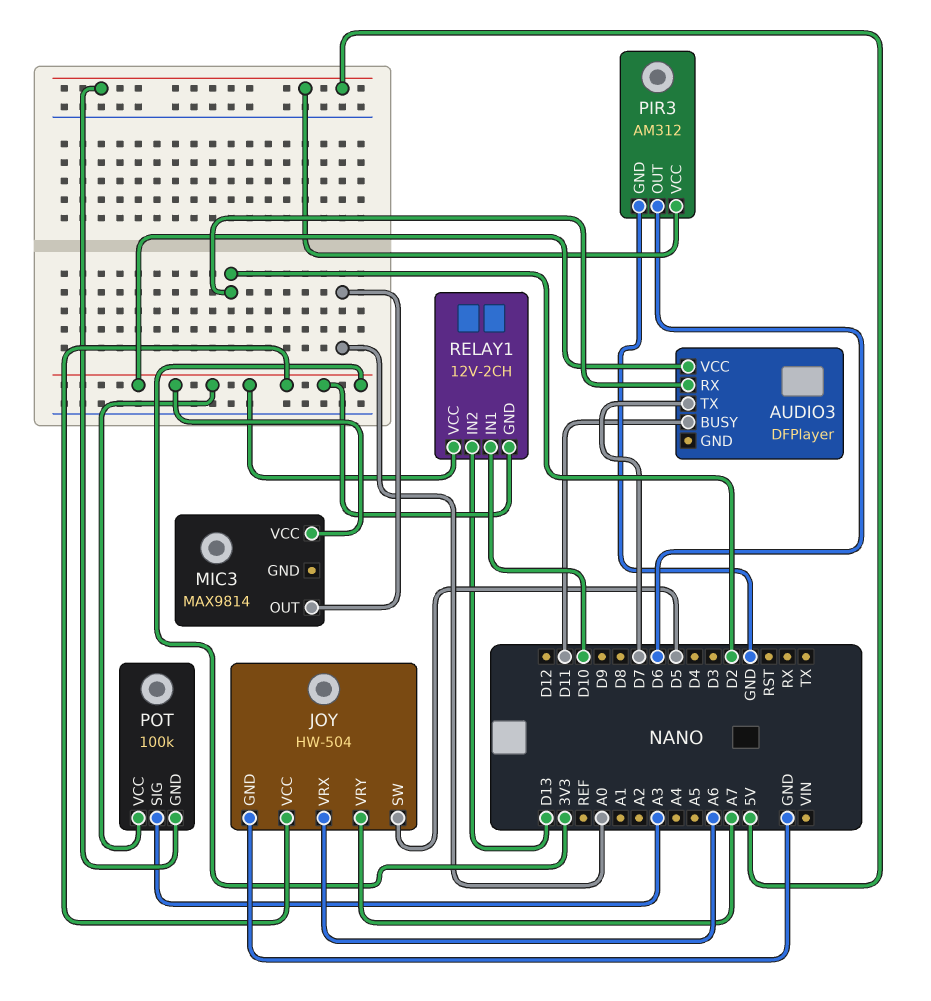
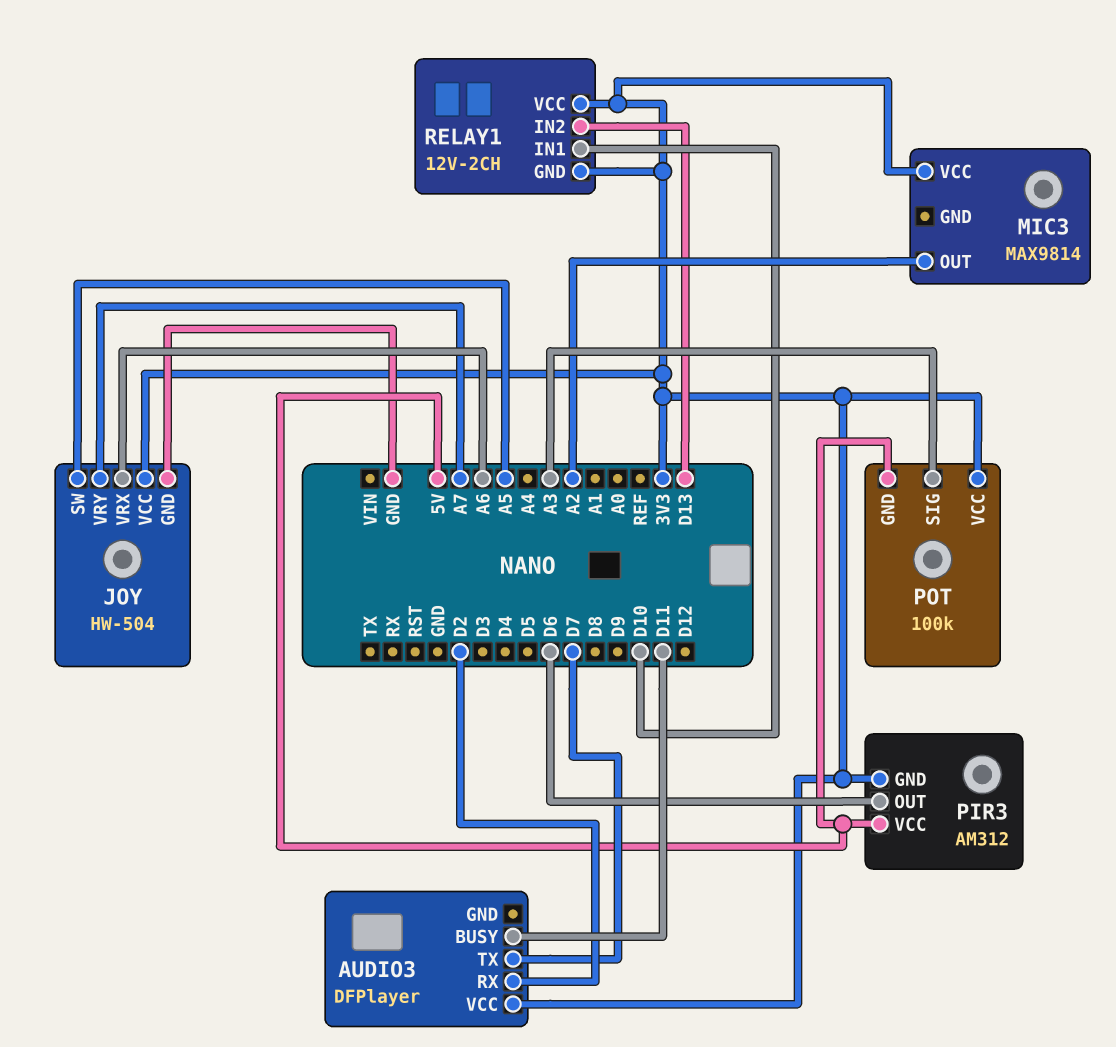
JOY pin SW: D5 -> A5
MIC3 pin OUT: A0 -> A2
PIR3 pin GND: GND -> 3V3

